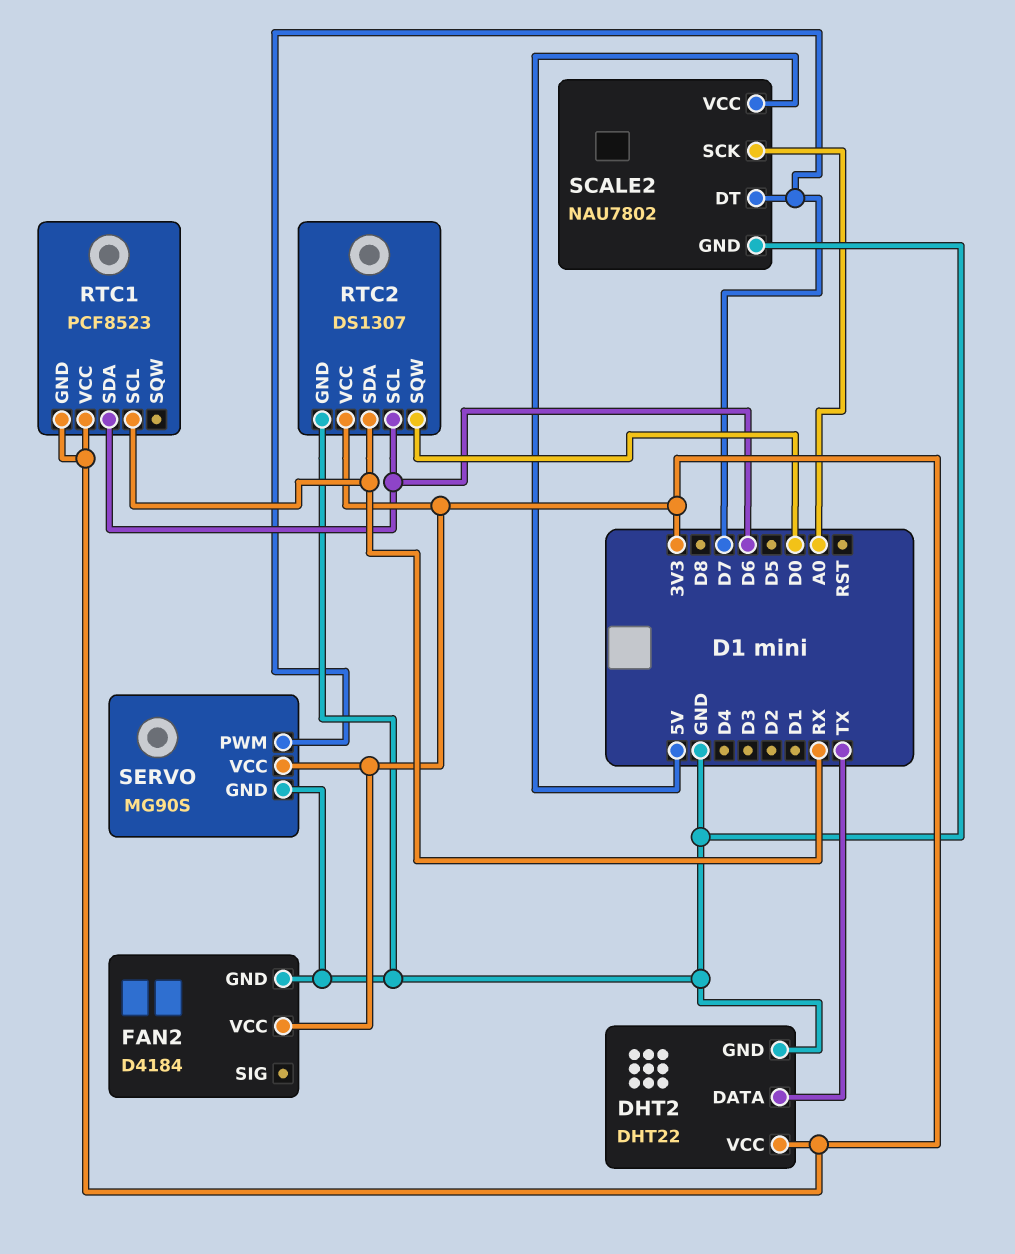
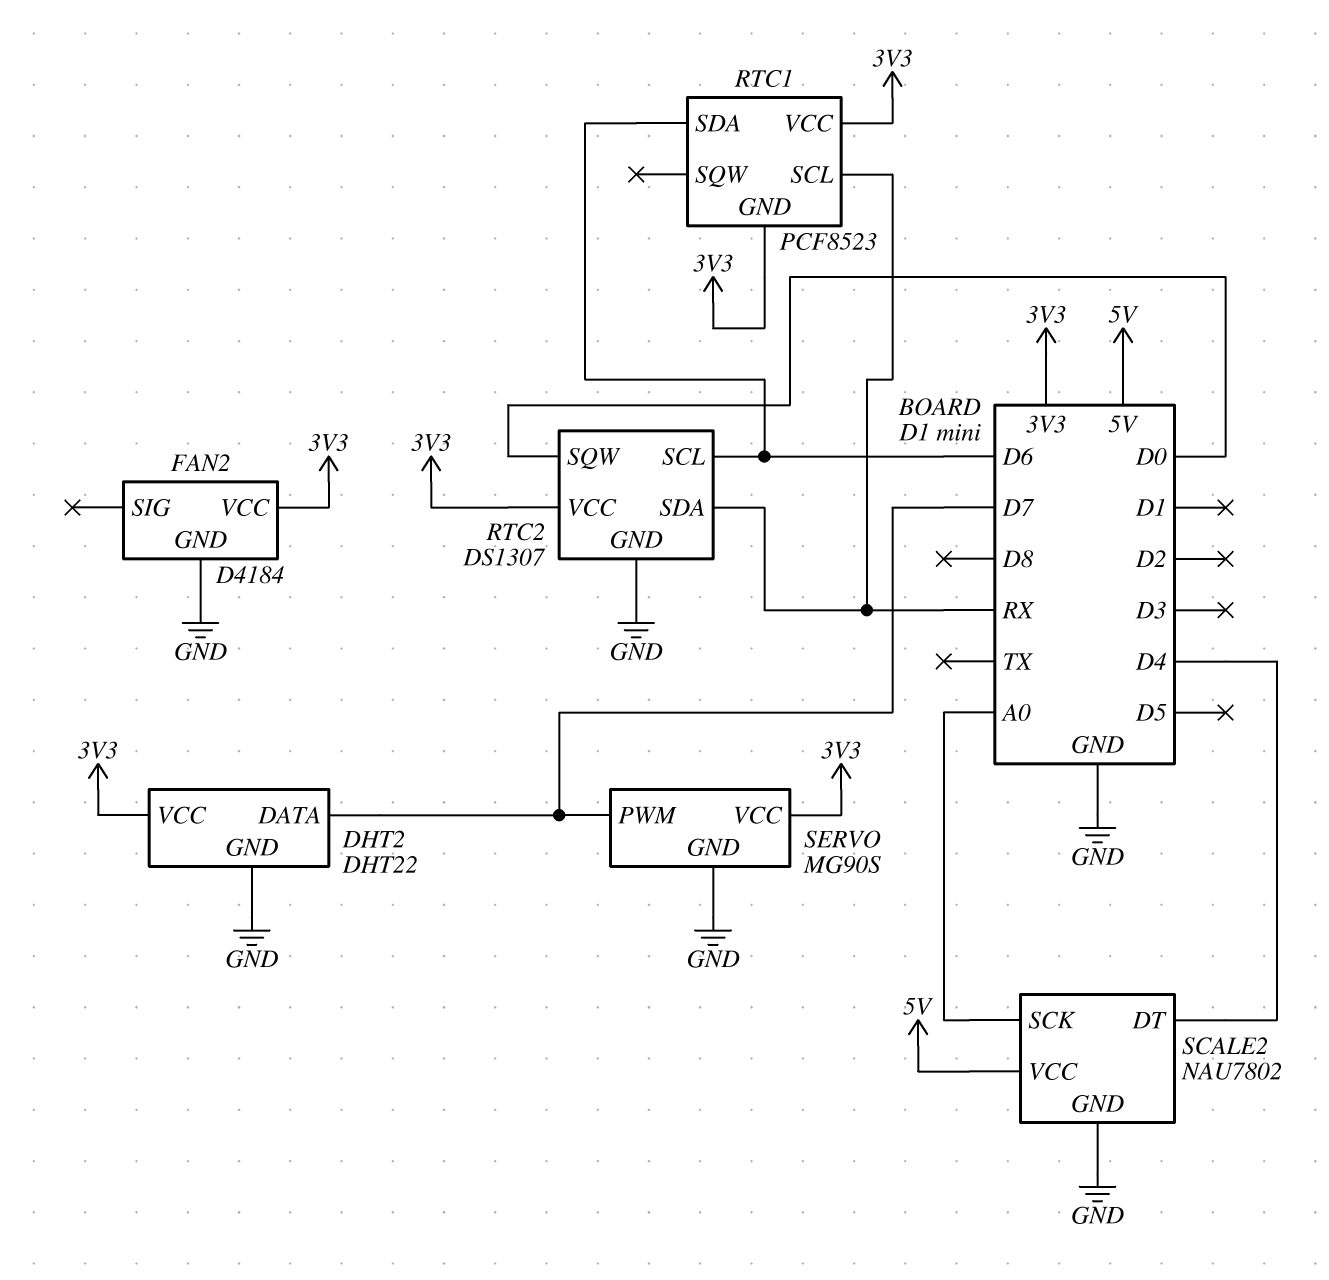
DHT2 pin DATA: TX -> D7
SCALE2 pin DT: D7 -> D4

